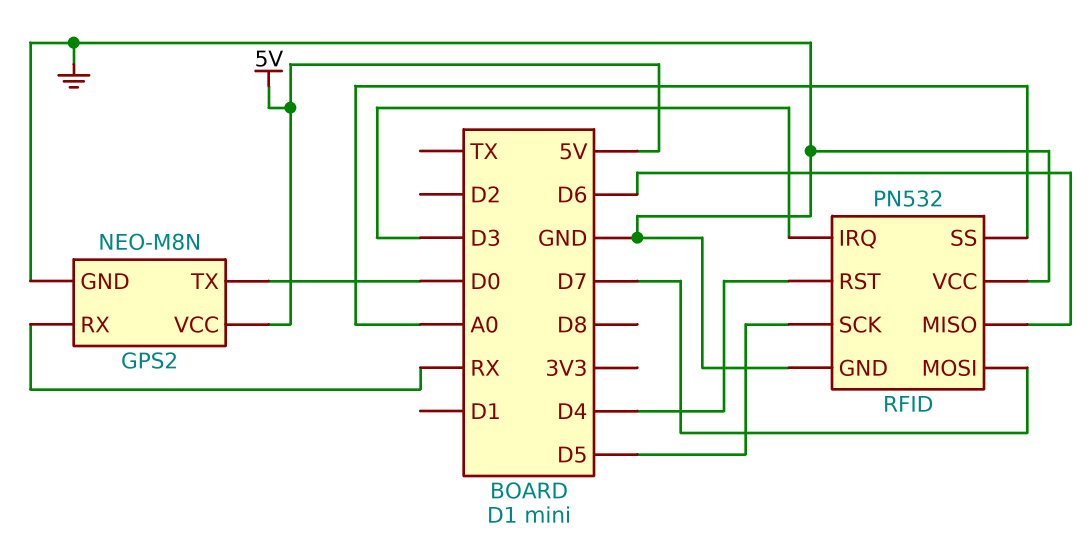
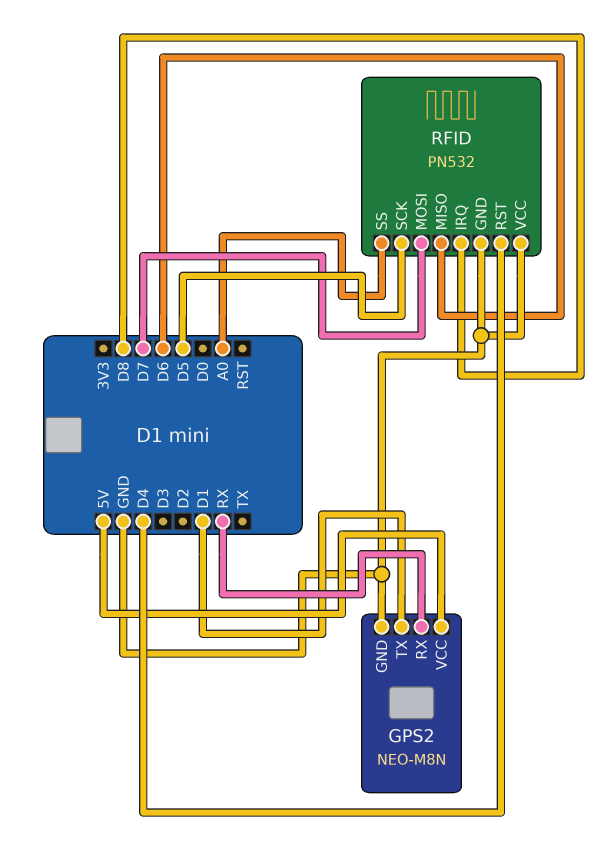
GPS2 pin TX: D0 -> D1
RFID pin IRQ: D3 -> D8

